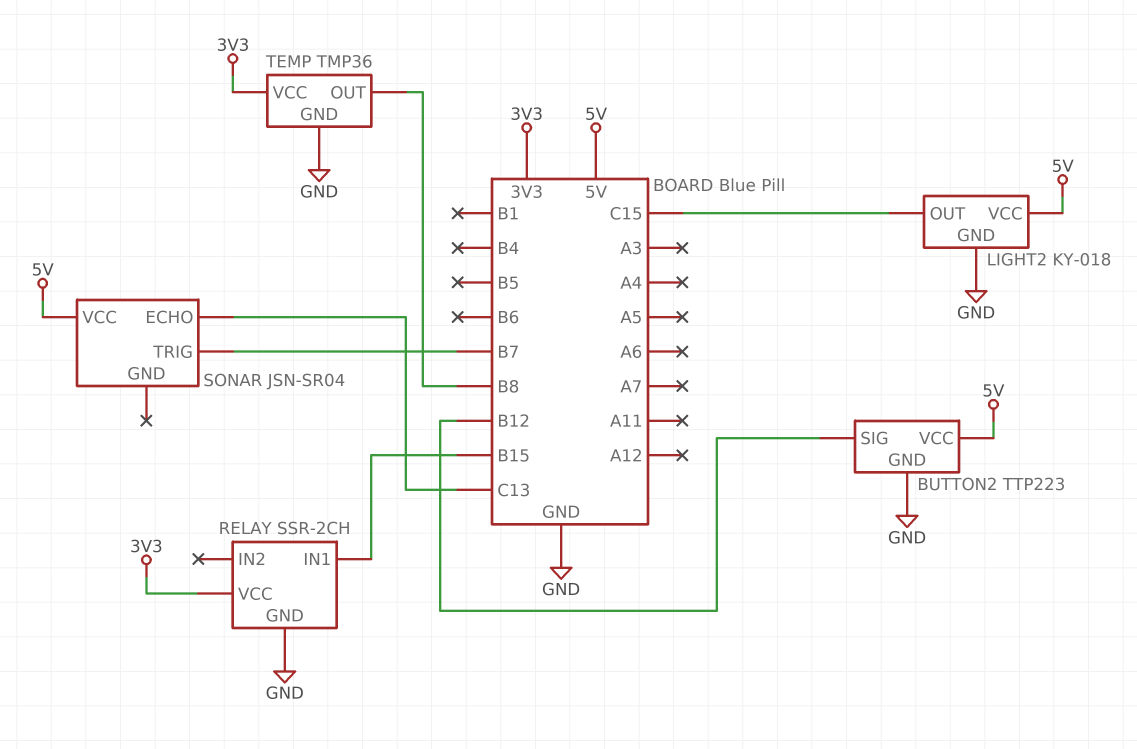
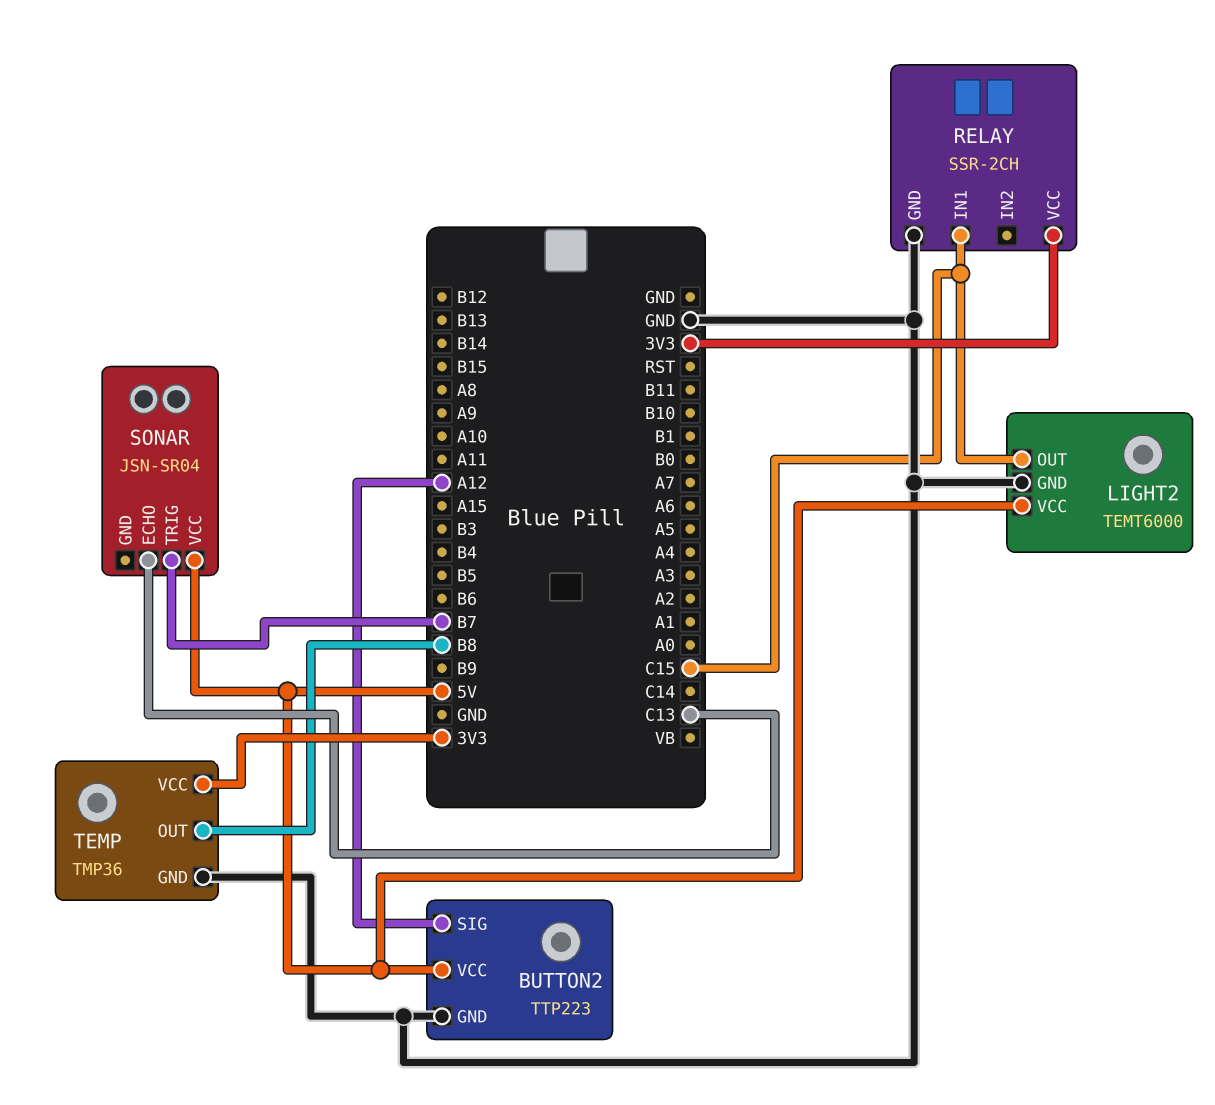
BUTTON2 pin SIG: B12 -> A12
LIGHT2: KY-018 -> TEMT6000
RELAY pin IN1: B15 -> C15

